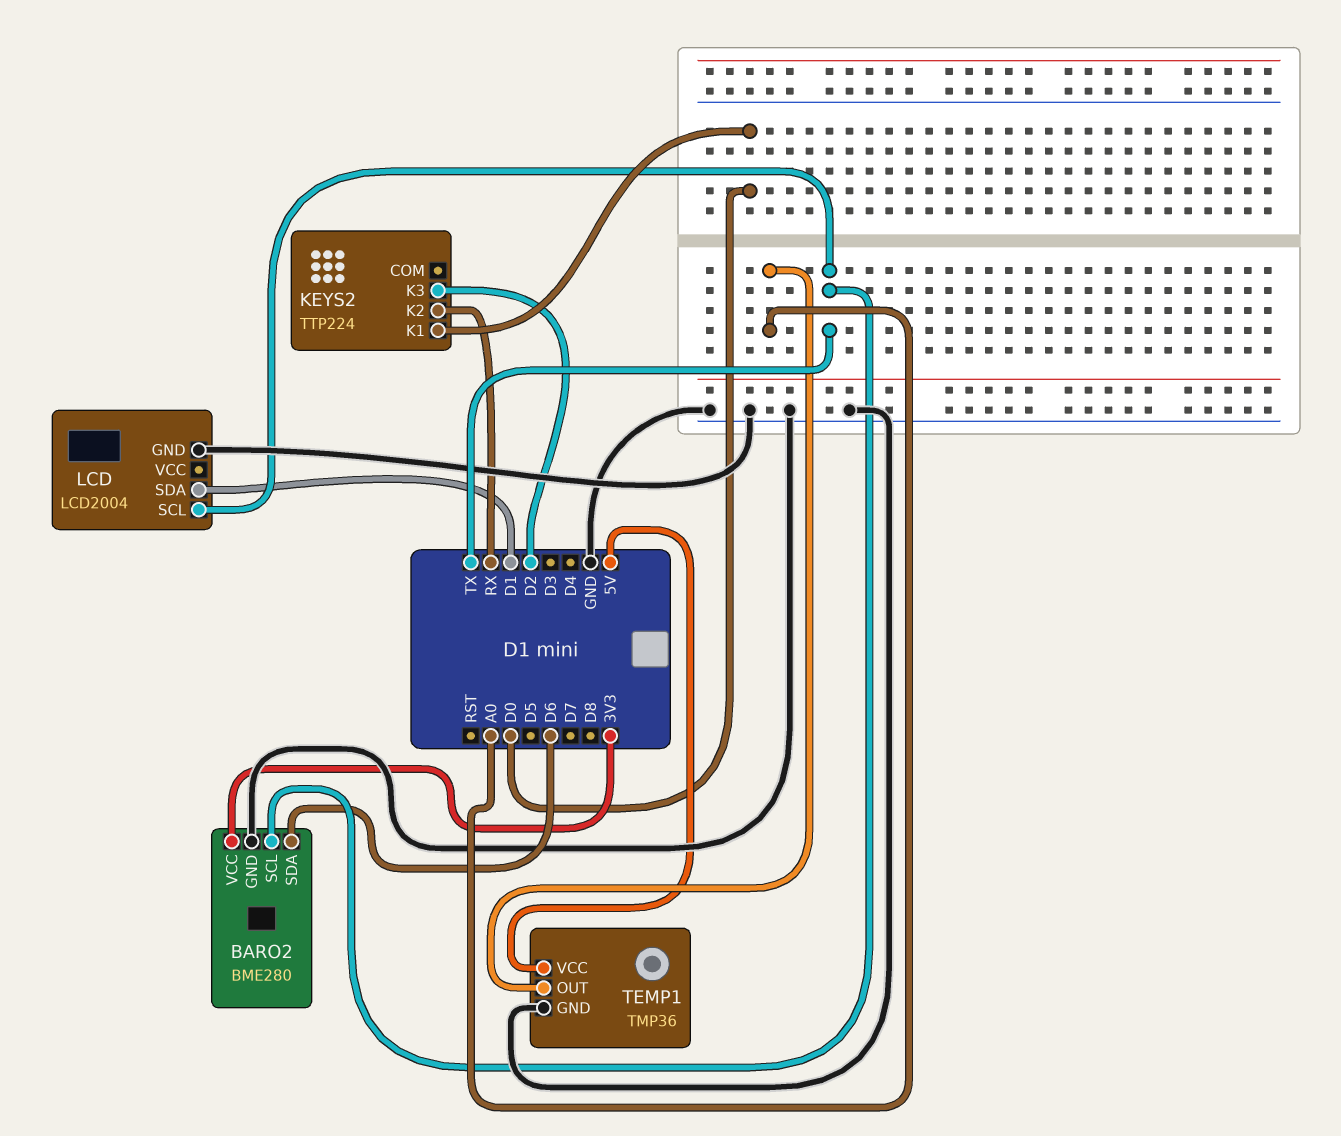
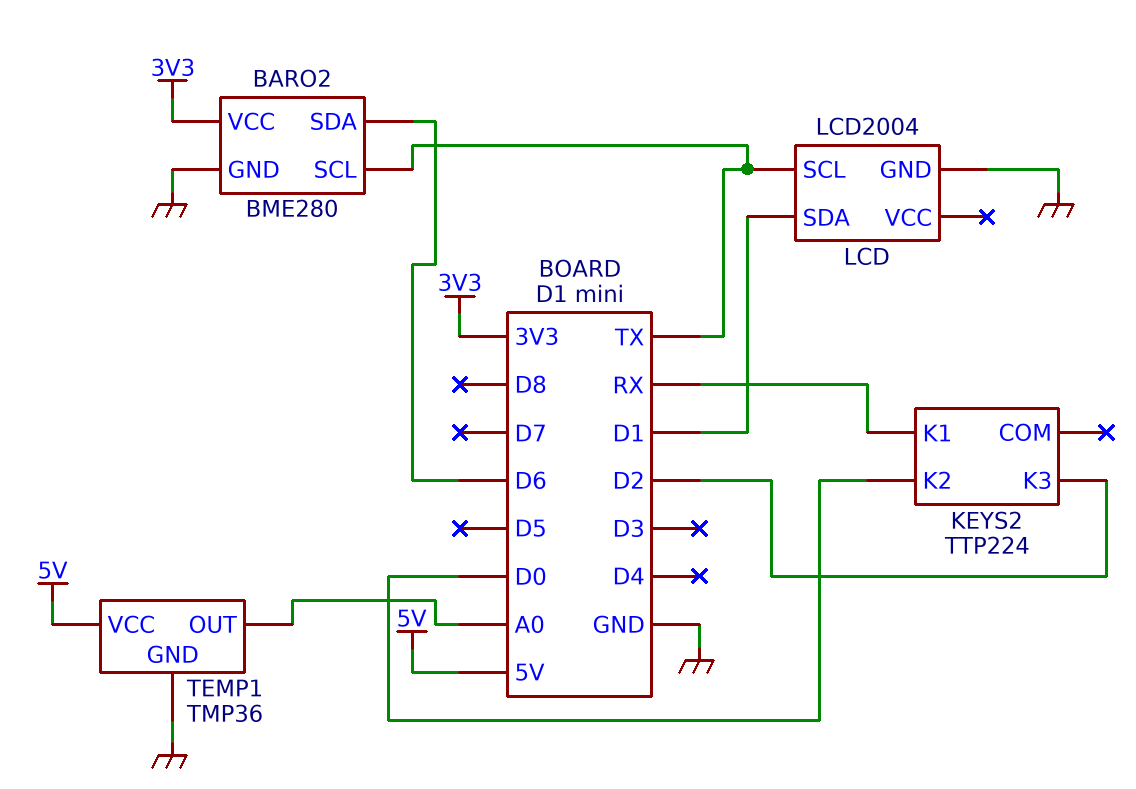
KEYS2 pin K1: D0 -> RX
KEYS2 pin K2: RX -> D0

